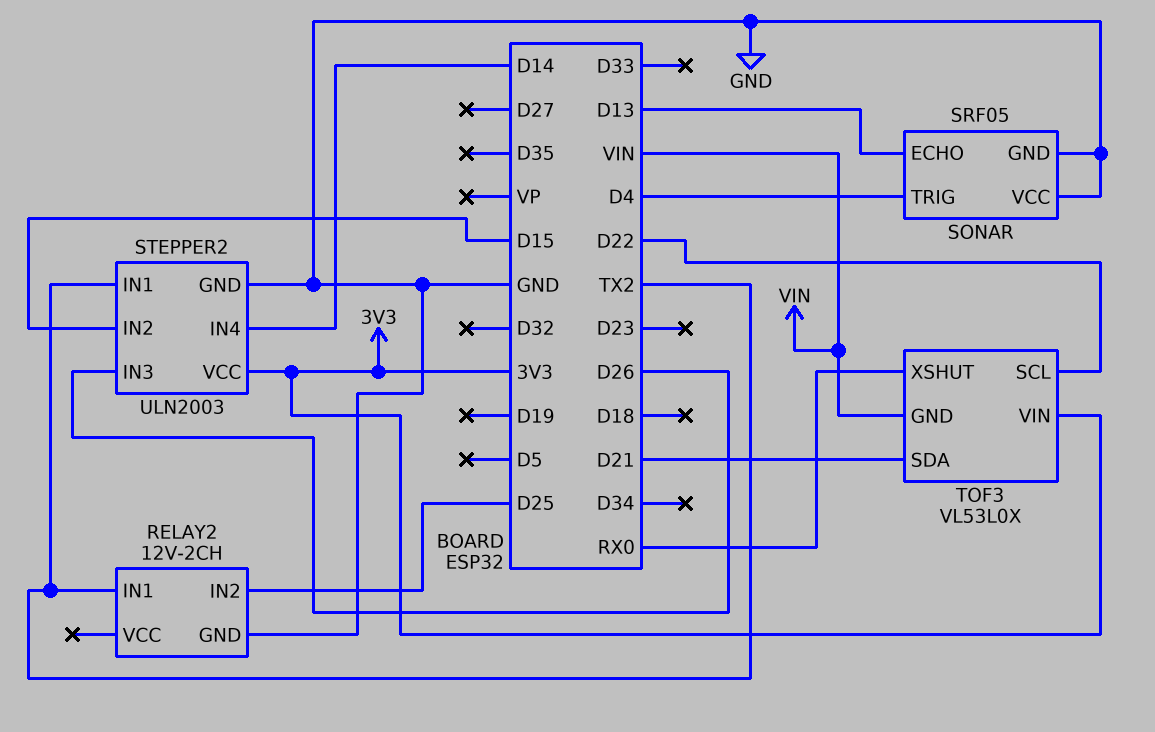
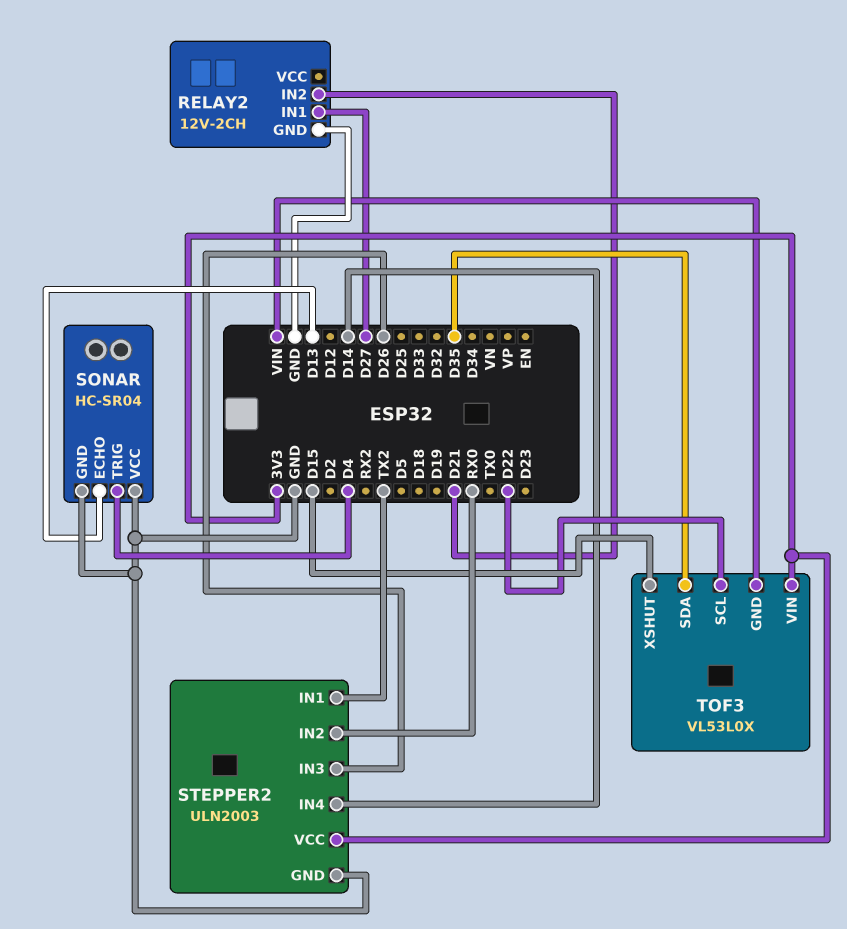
RELAY2 pin IN1: TX2 -> D27
RELAY2 pin IN2: D25 -> D21
SONAR: SRF05 -> HC-SR04
STEPPER2 pin IN2: D15 -> RX0
TOF3 pin SDA: D21 -> D35
TOF3 pin XSHUT: RX0 -> D15

